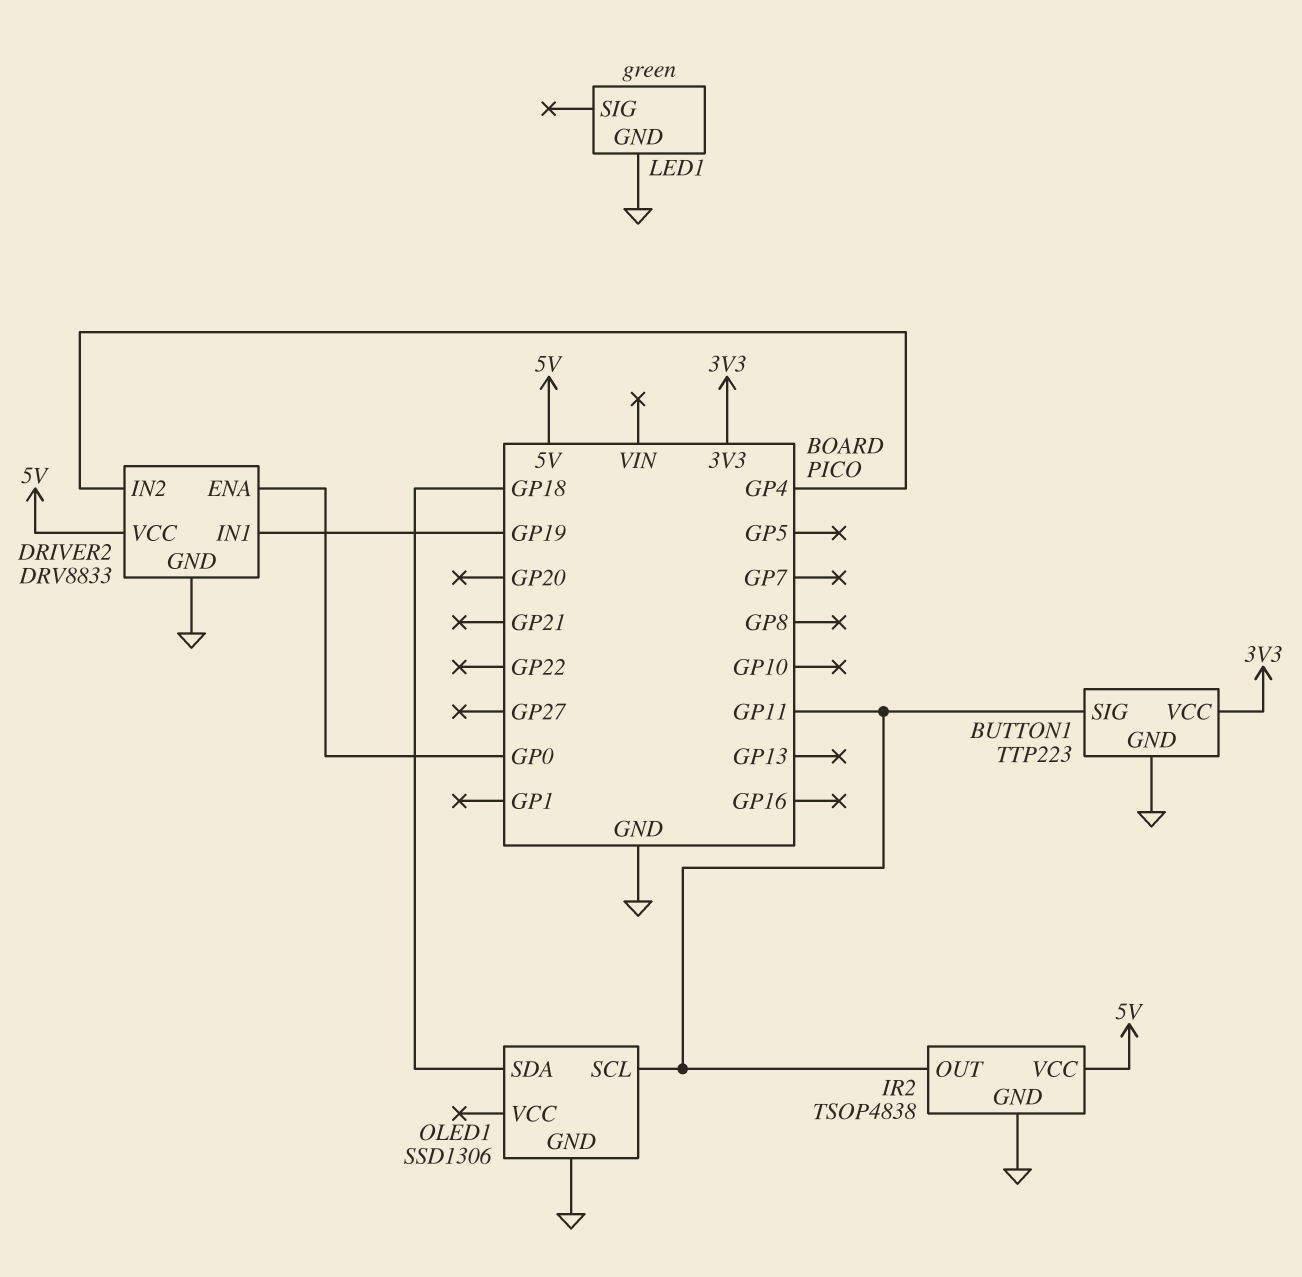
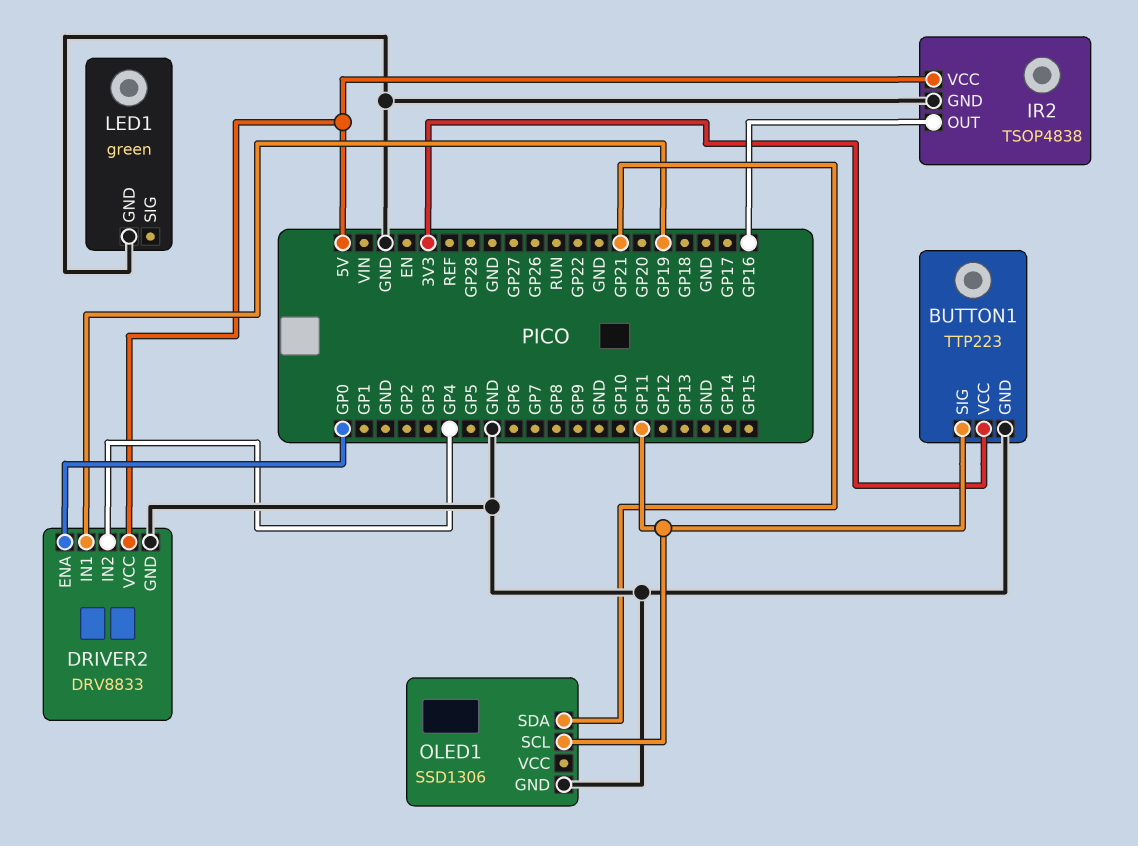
IR2 pin OUT: GP11 -> GP16
OLED1 pin SDA: GP18 -> GP21

